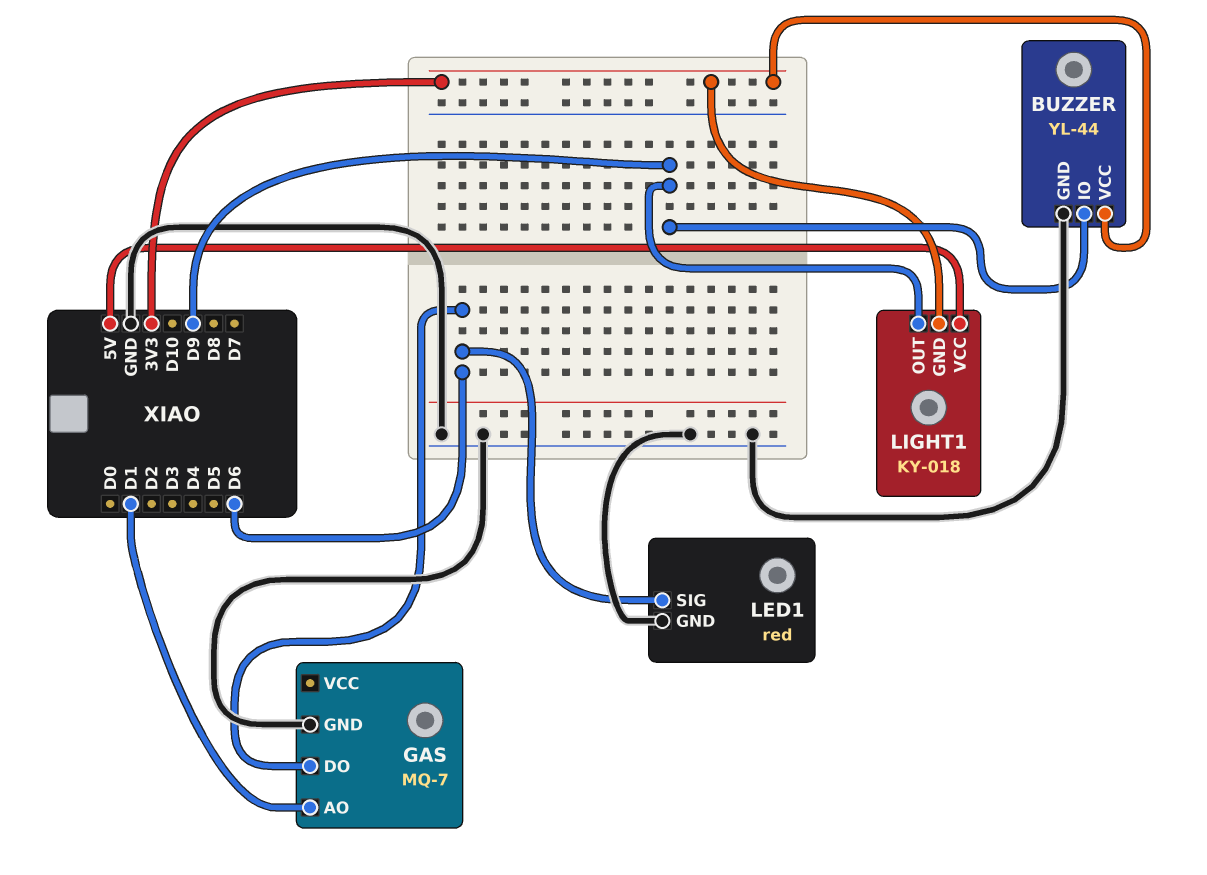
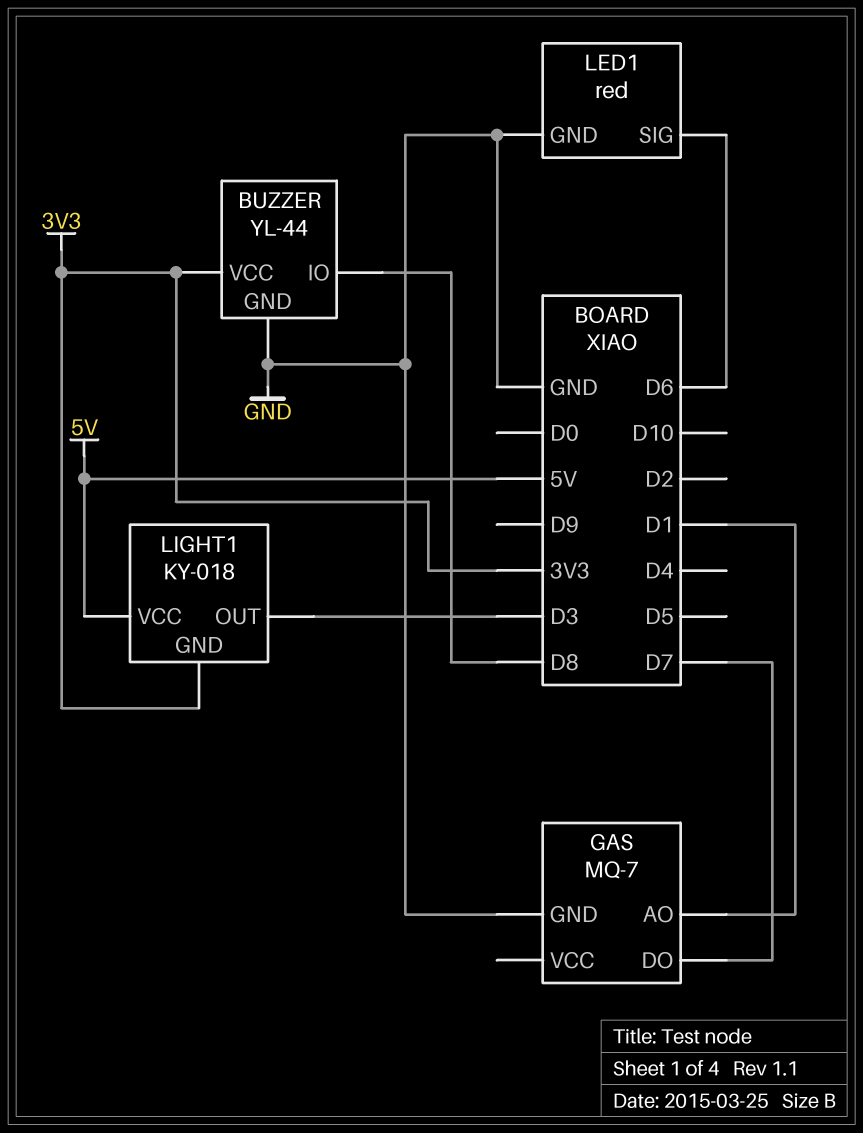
BUZZER pin IO: D9 -> D8
GAS pin DO: D6 -> D7
LIGHT1 pin OUT: D9 -> D3

